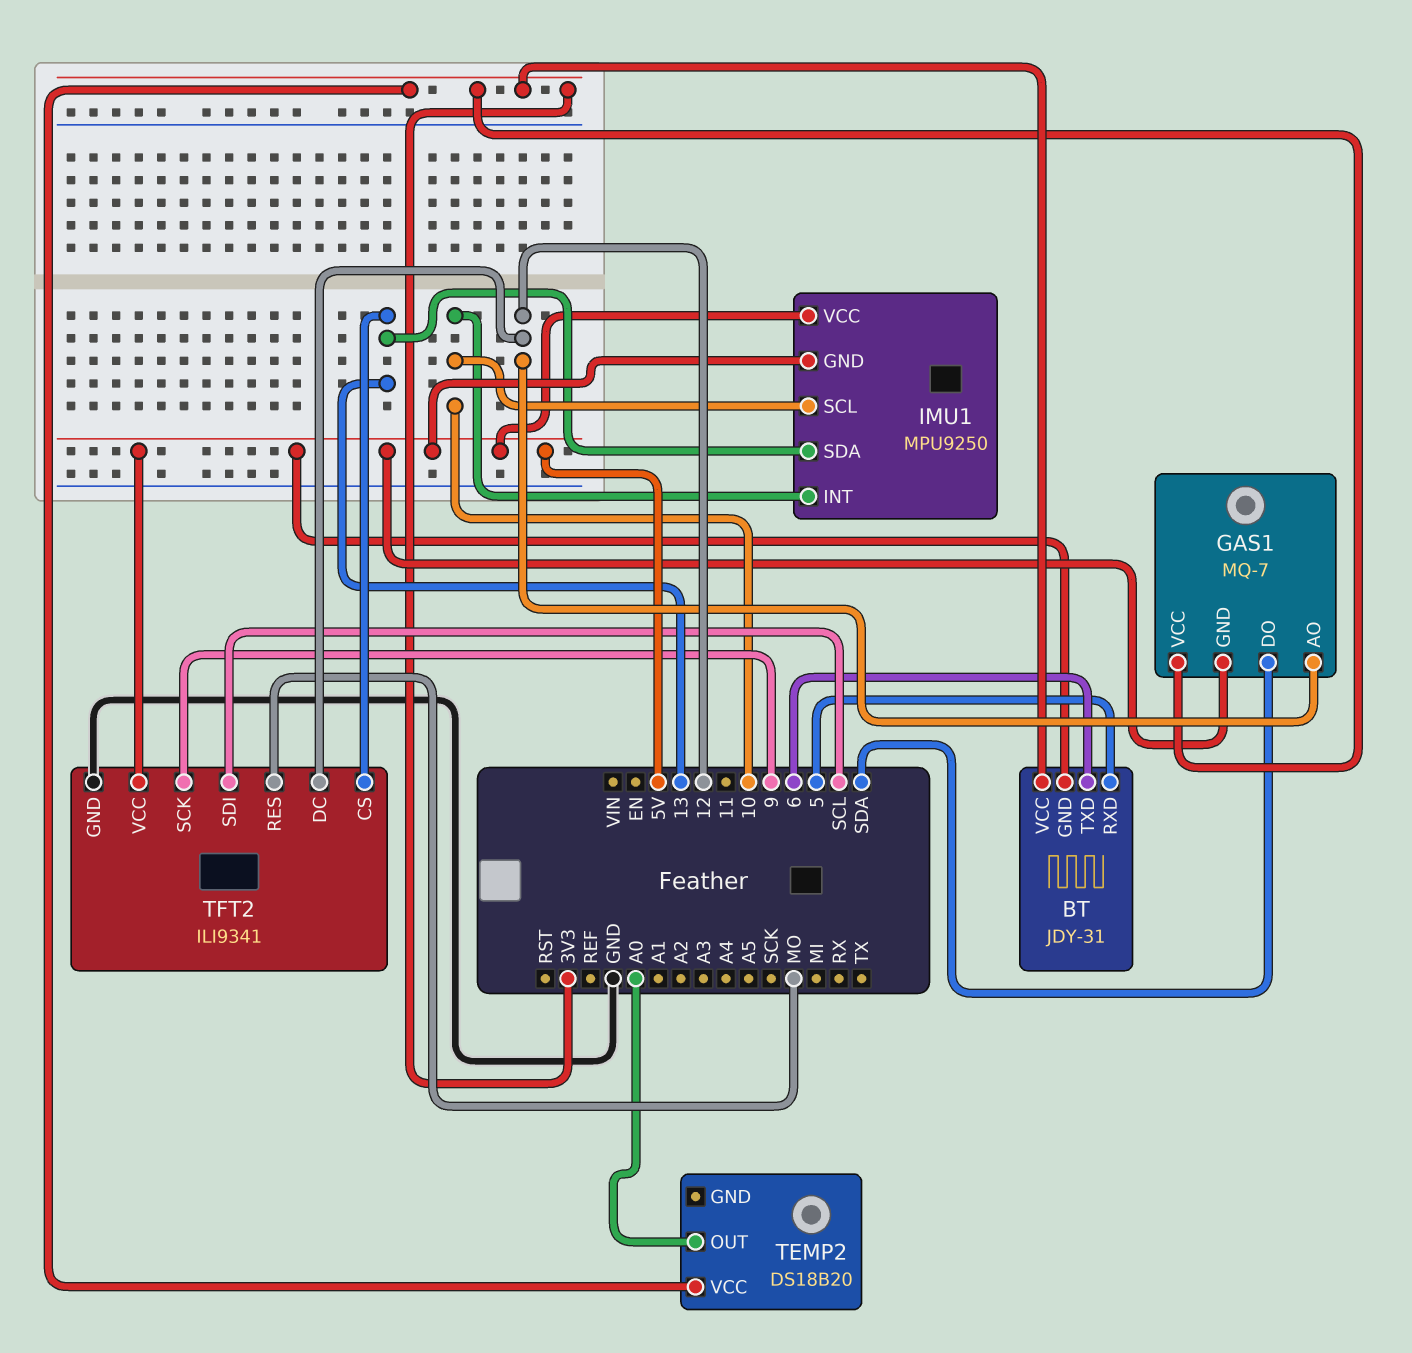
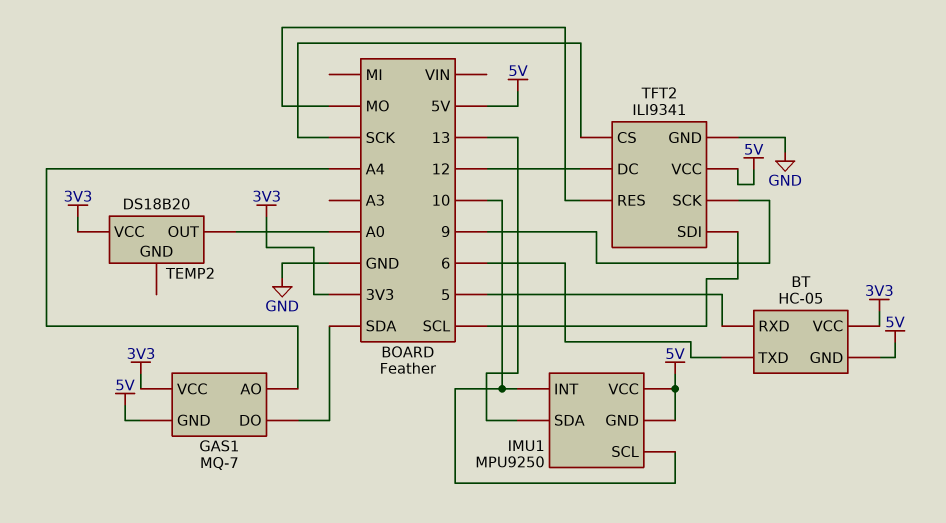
BT: JDY-31 -> HC-05
GAS1 pin AO: 12 -> A4
TFT2 pin CS: 13 -> SCK

